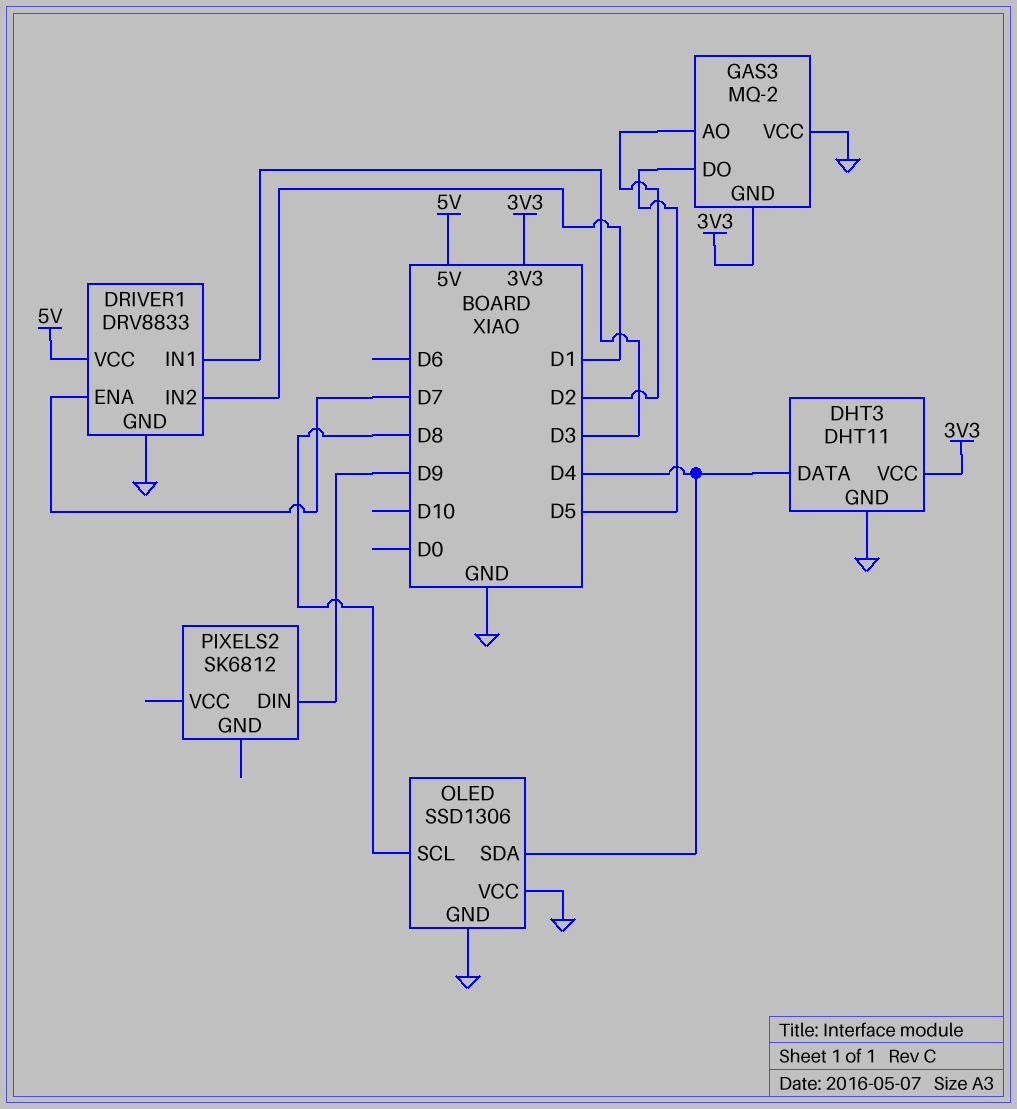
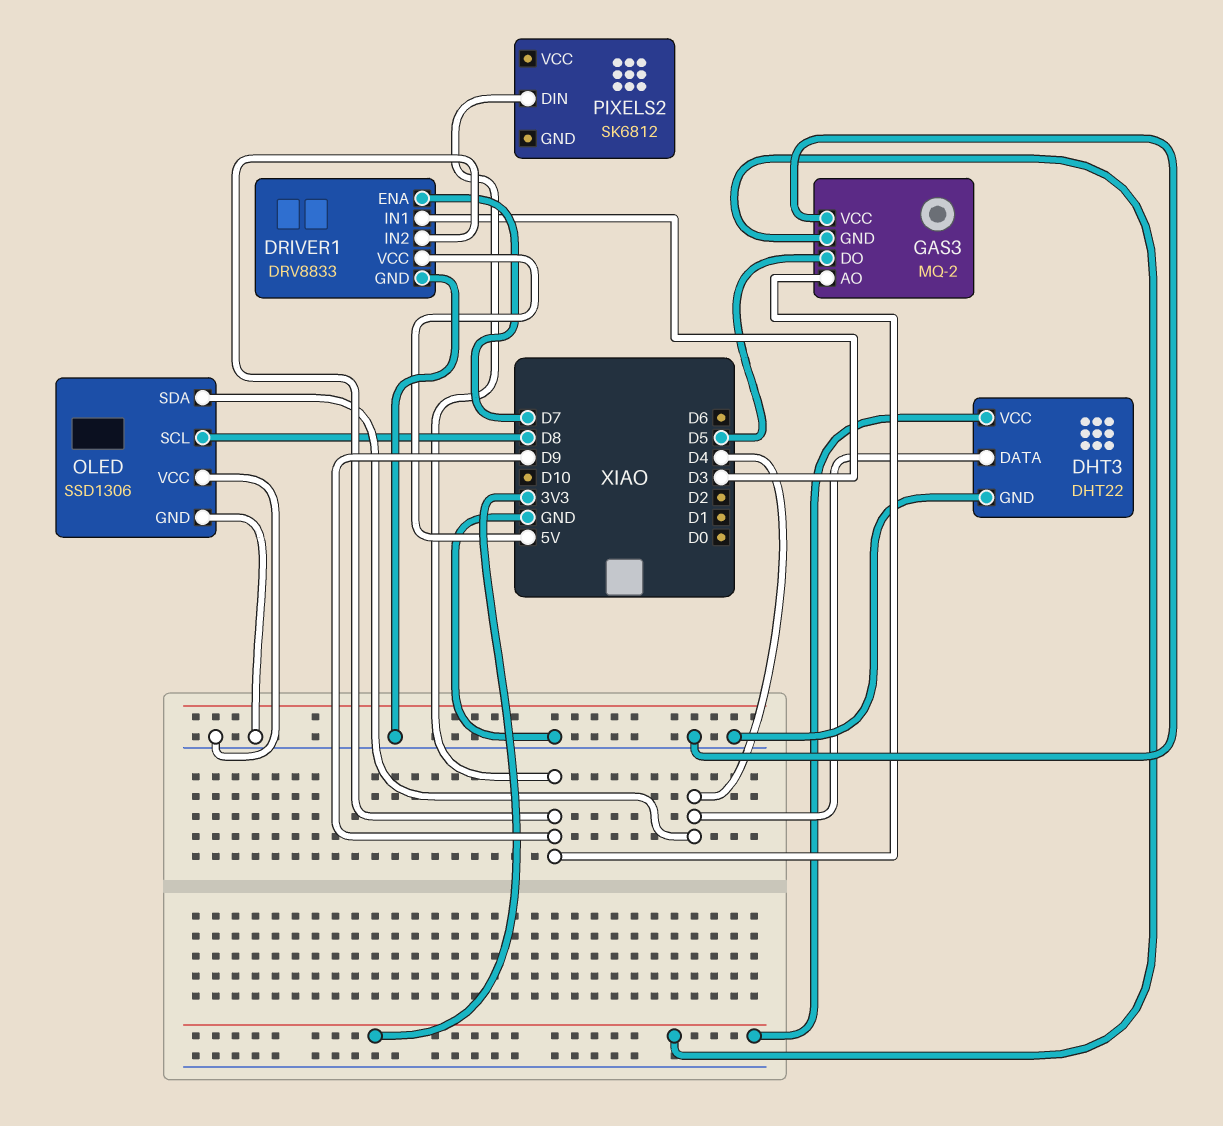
DHT3: DHT11 -> DHT22
DRIVER1 pin IN2: D1 -> D9
GAS3 pin AO: D2 -> D9

